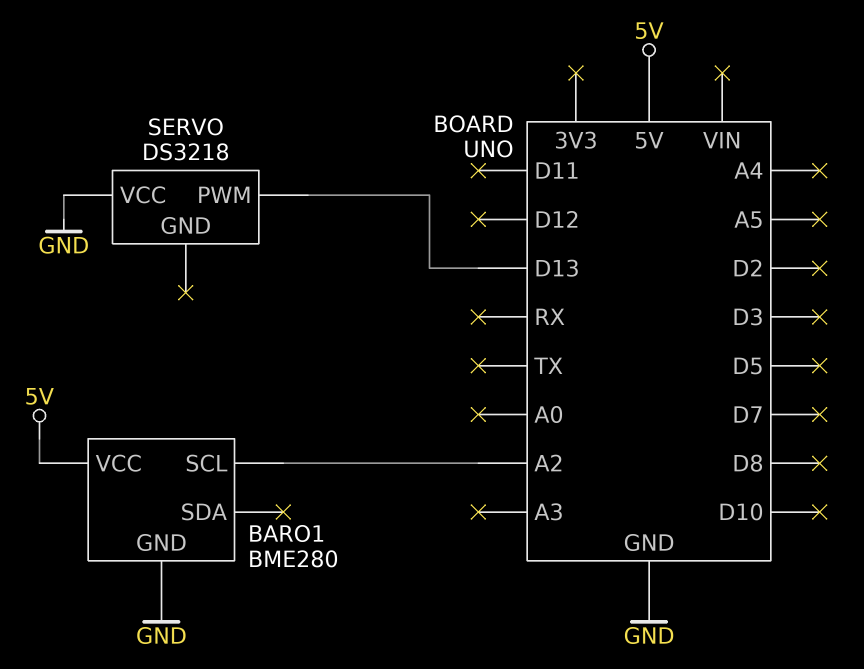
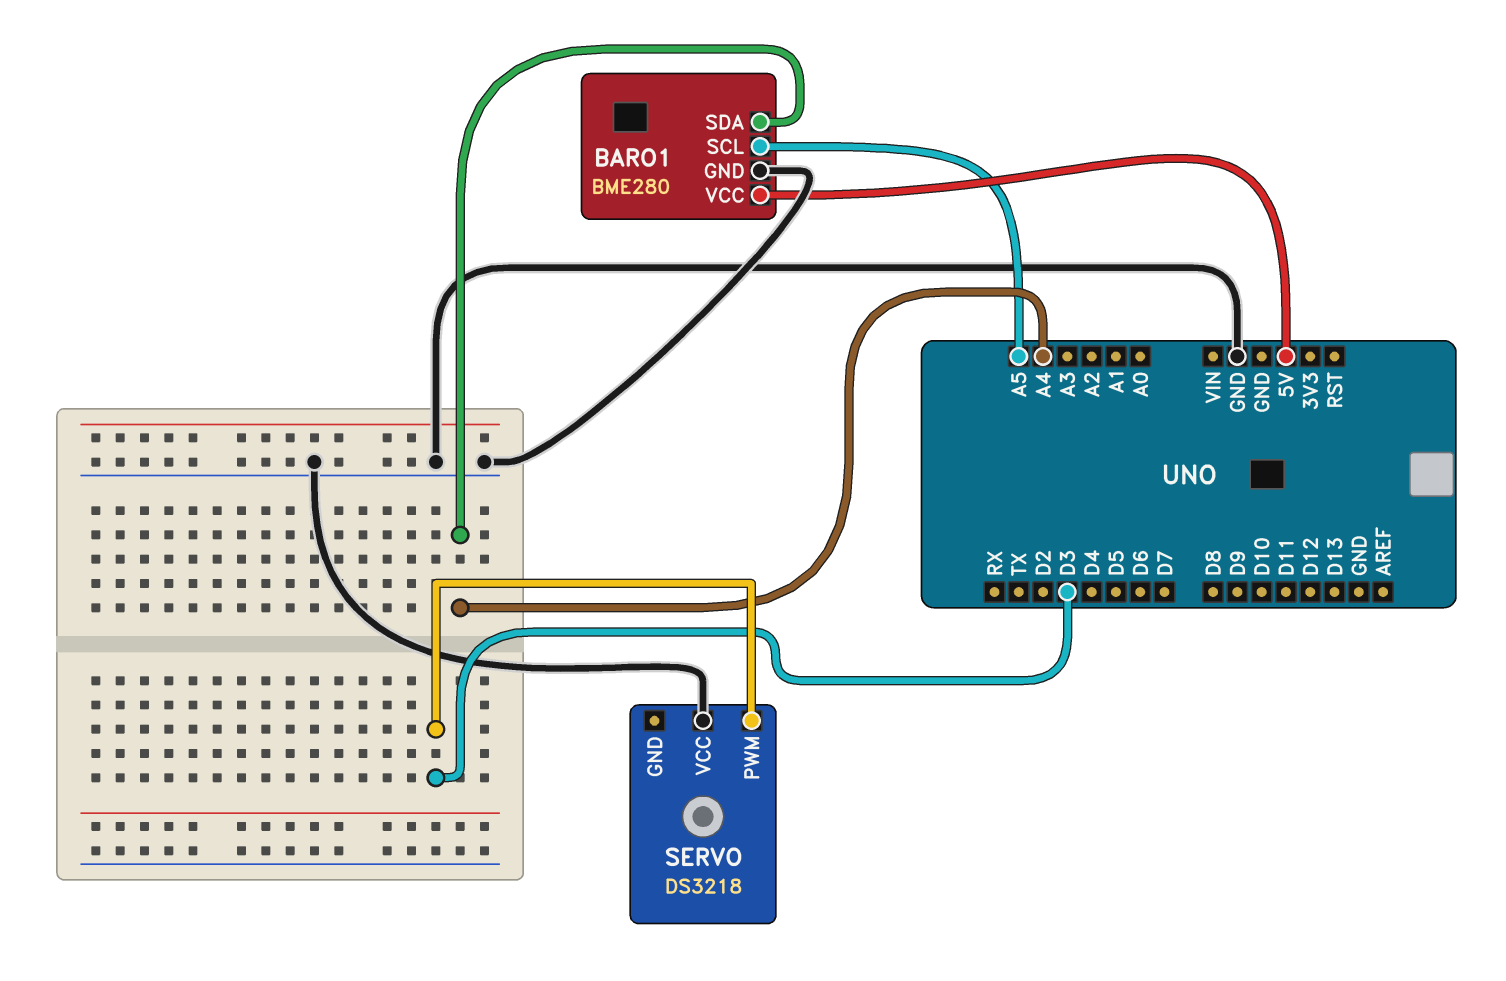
BARO1 pin SCL: A2 -> A5
BARO1 pin SDA: none -> A4
SERVO pin PWM: D13 -> D3

